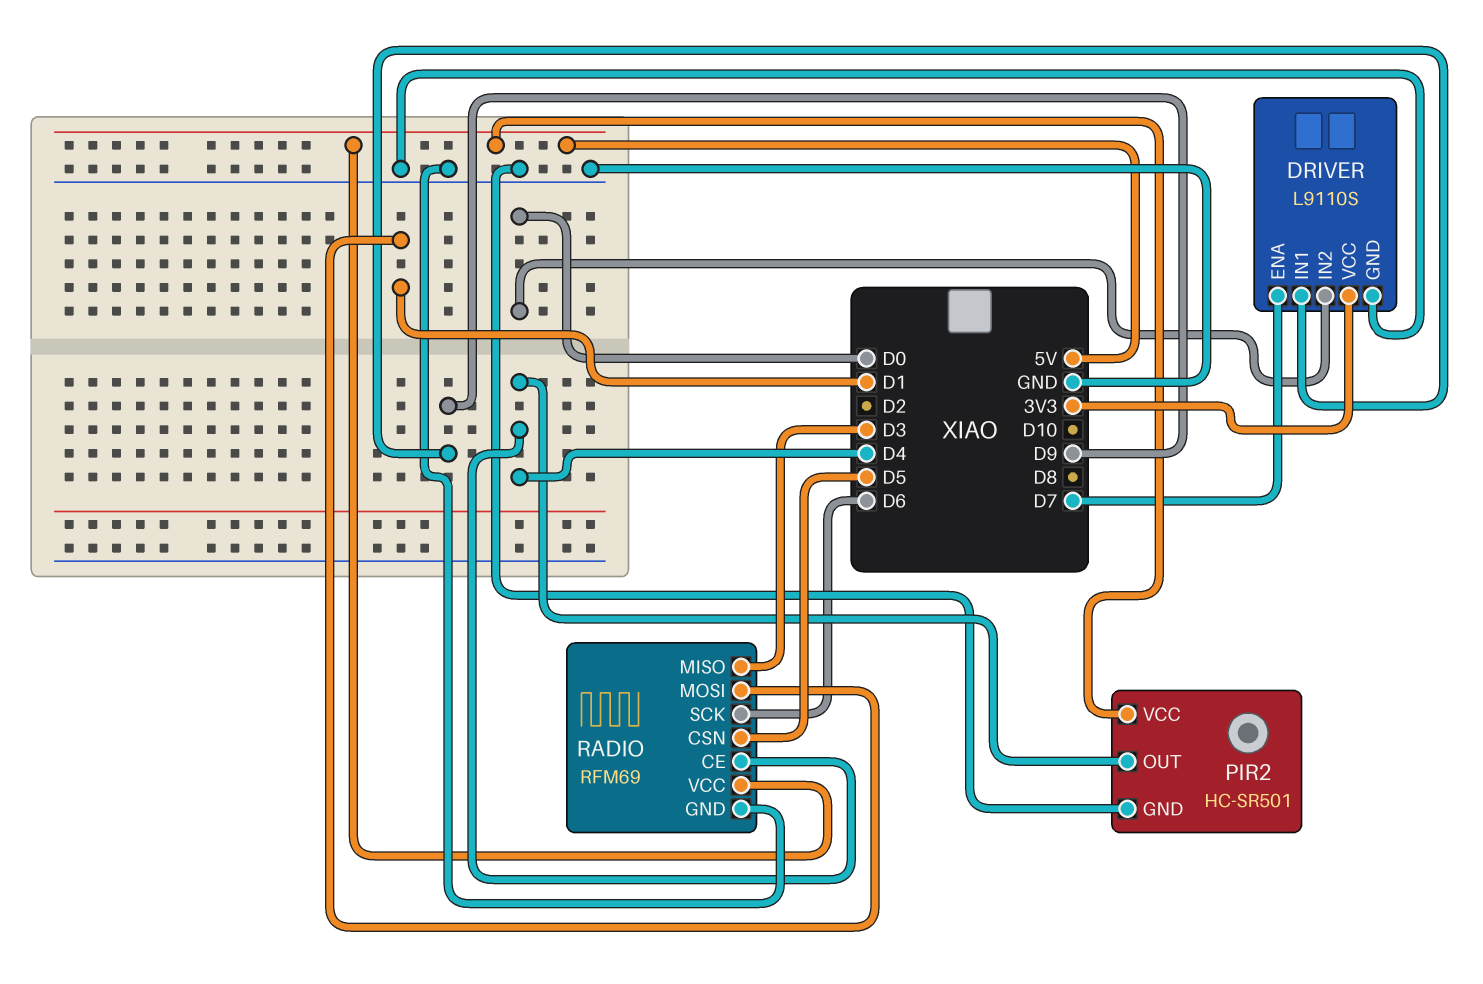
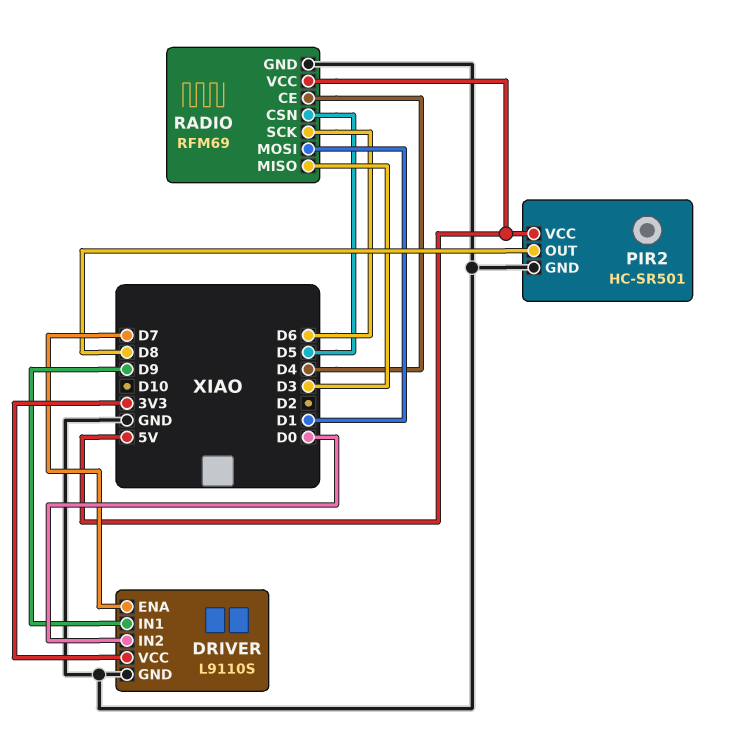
PIR2 pin OUT: D4 -> D8

